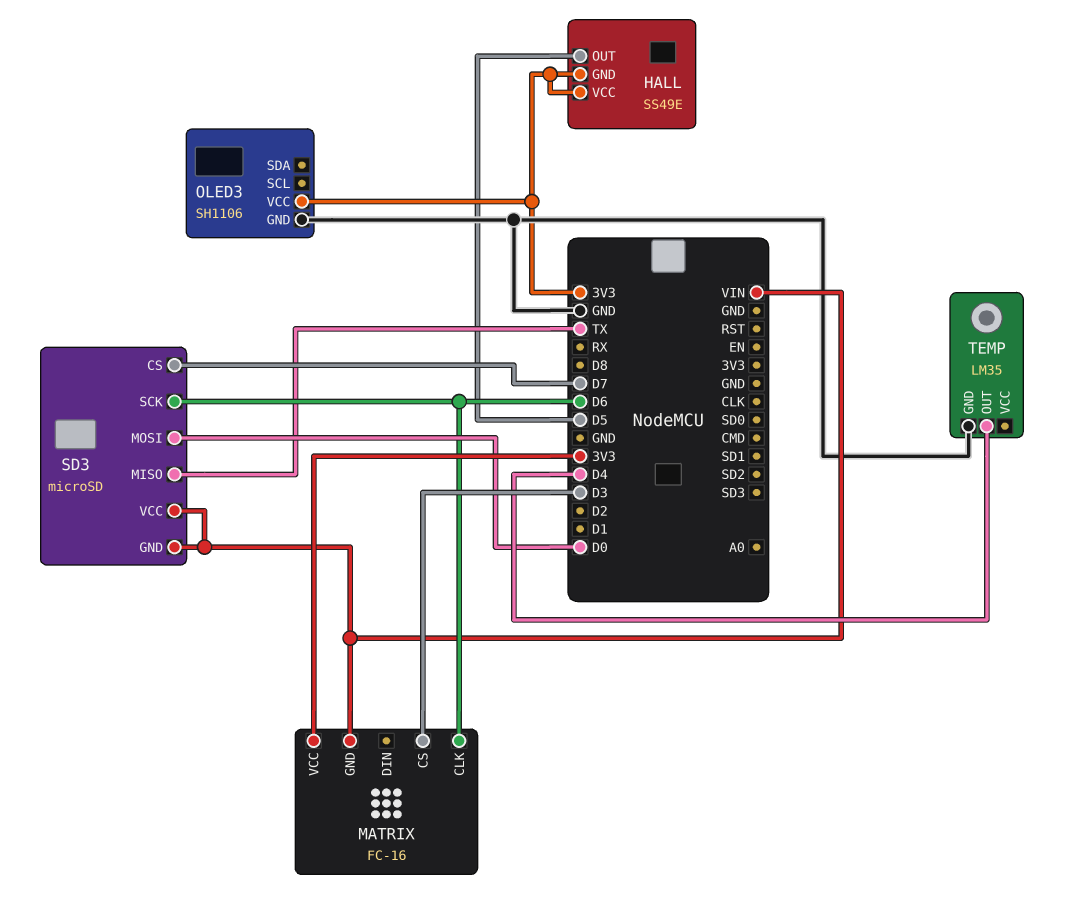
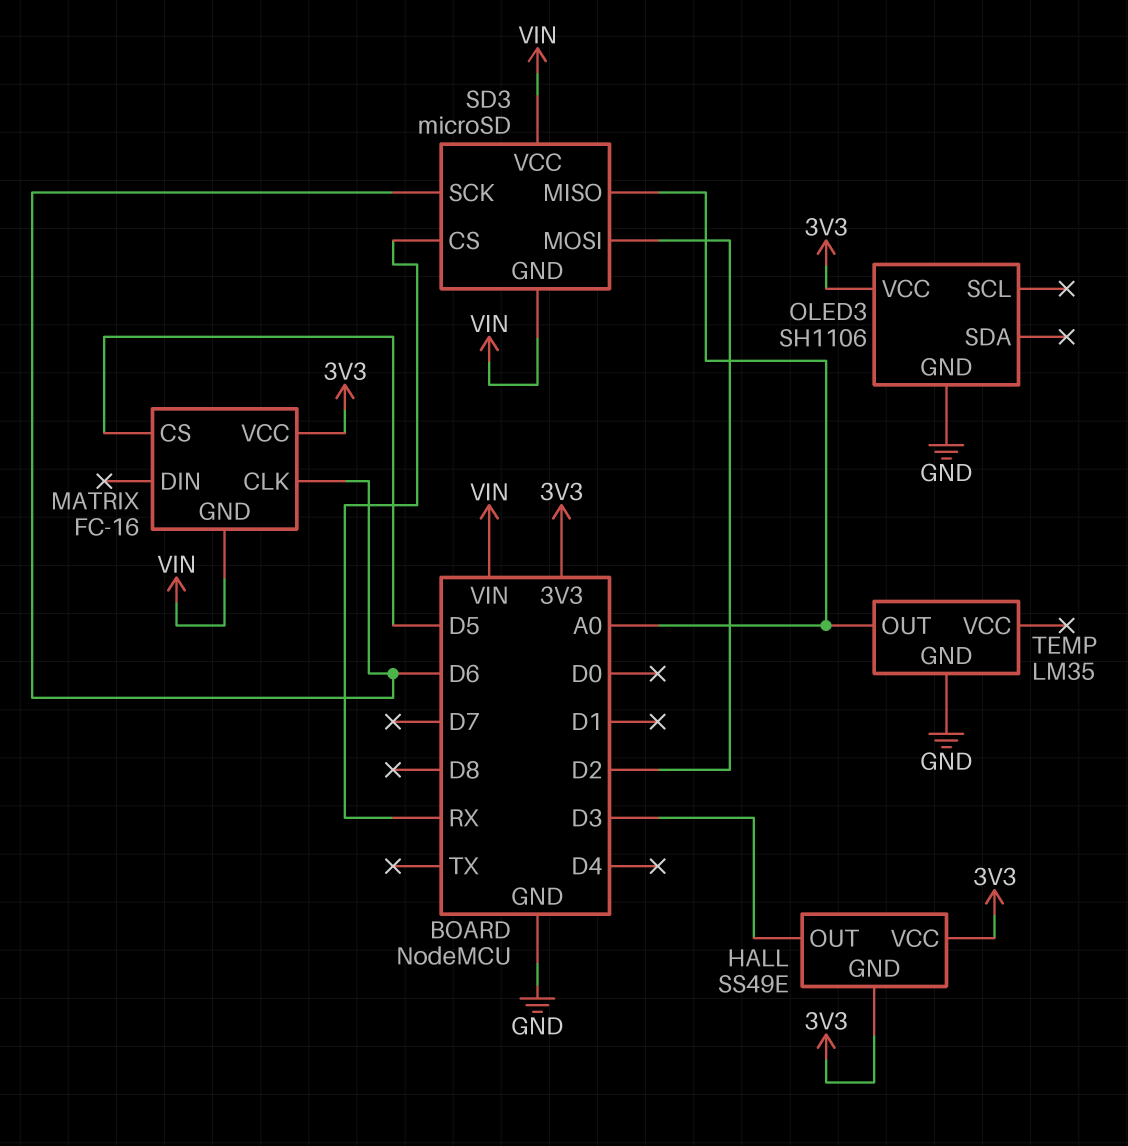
HALL pin OUT: D5 -> D3
MATRIX pin CS: D3 -> D5
SD3 pin CS: D7 -> RX
SD3 pin MISO: TX -> A0
SD3 pin MOSI: D0 -> D2
TEMP pin OUT: D4 -> A0

